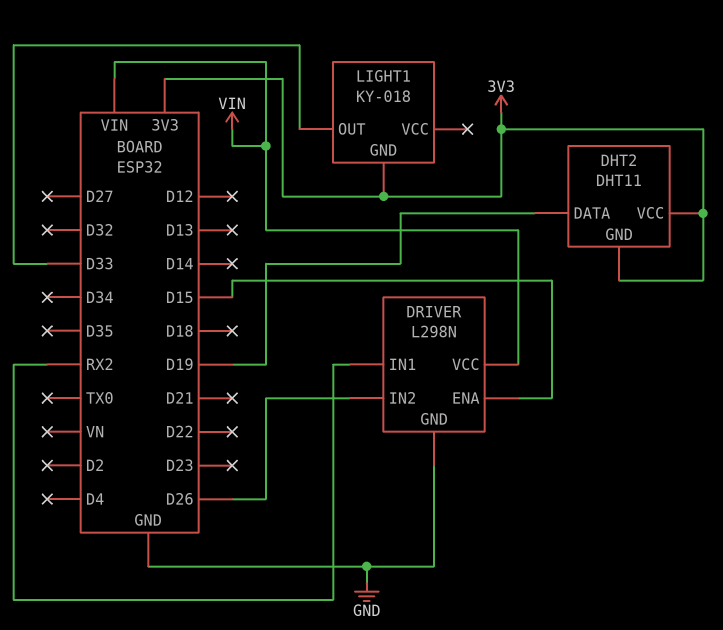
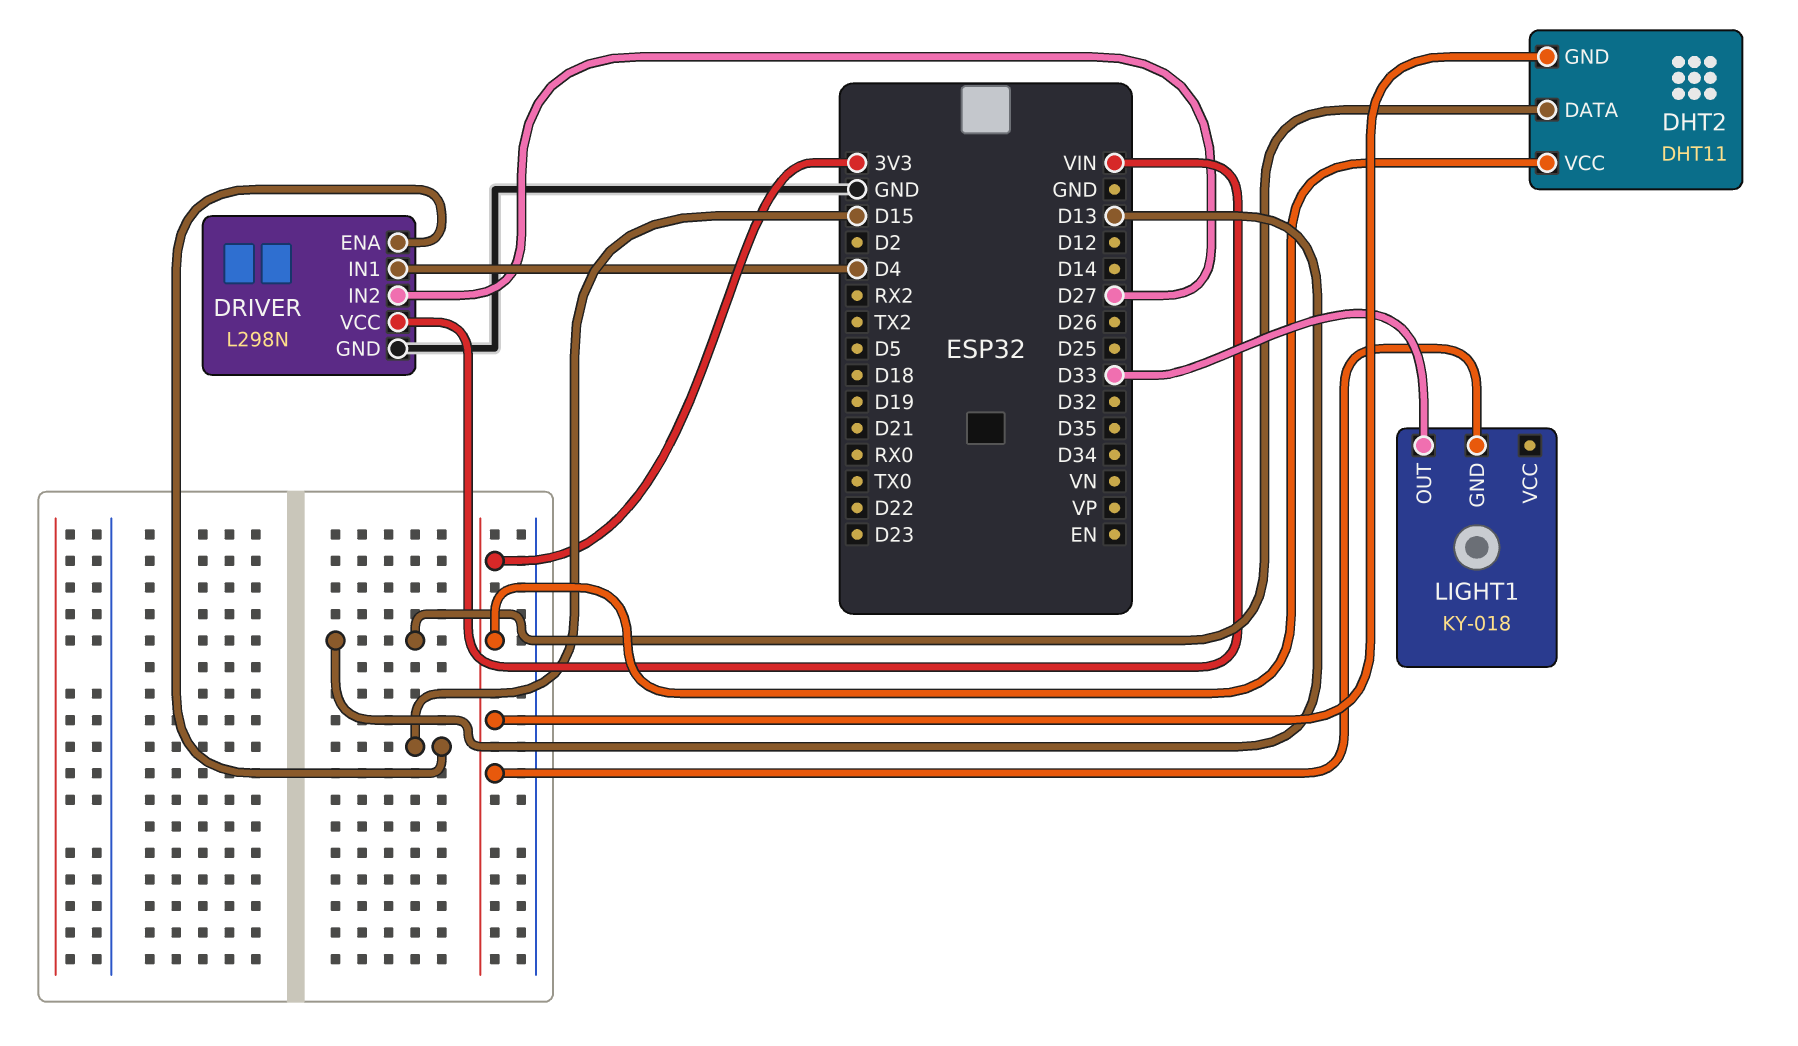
DHT2 pin DATA: D19 -> D13
DRIVER pin IN1: RX2 -> D4
DRIVER pin IN2: D26 -> D27

